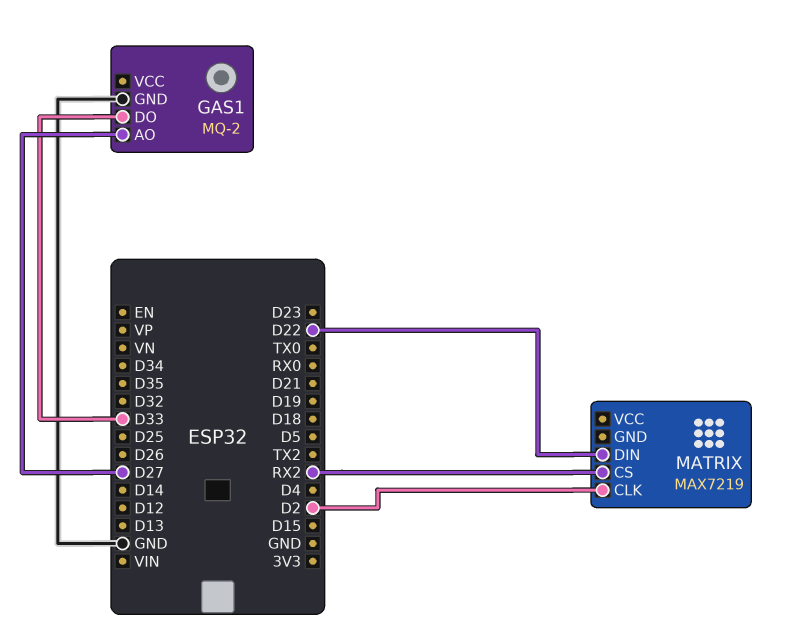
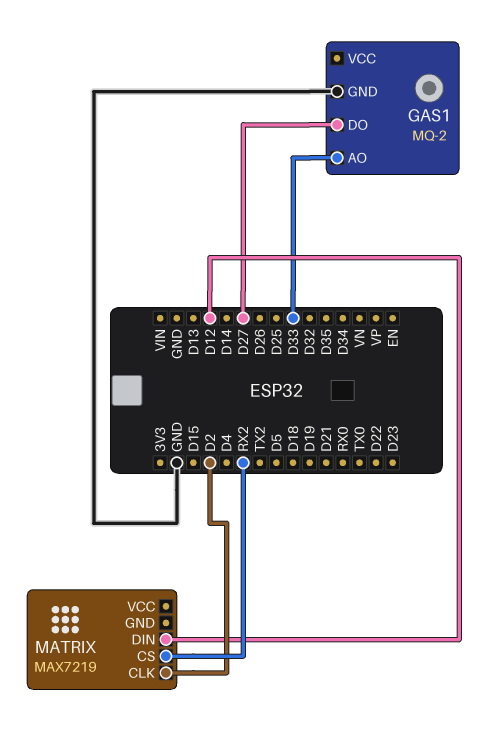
GAS1 pin AO: D27 -> D33
GAS1 pin DO: D33 -> D27
MATRIX pin DIN: D22 -> D12

